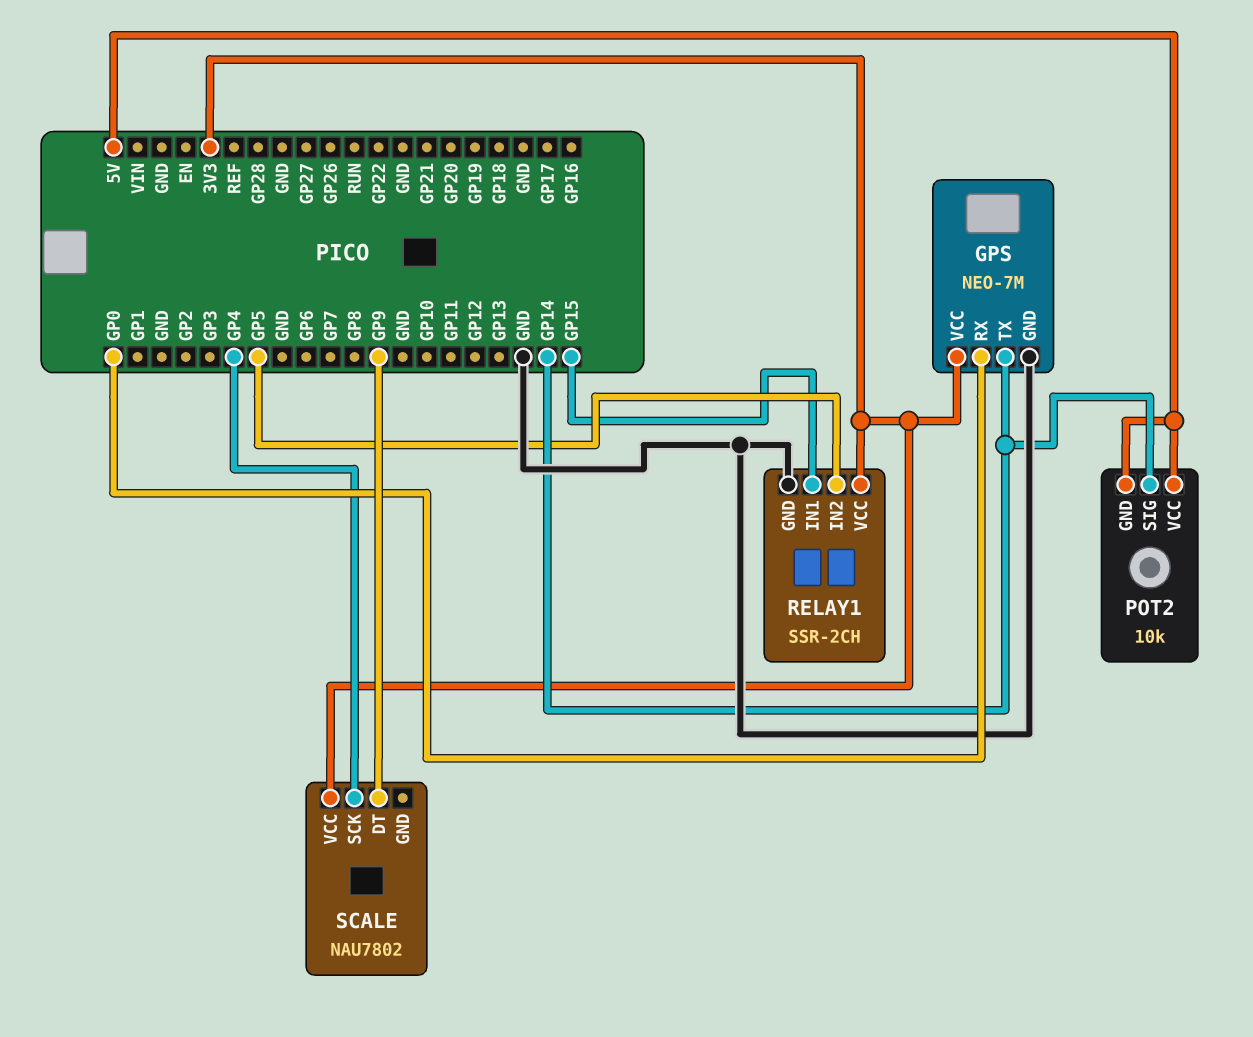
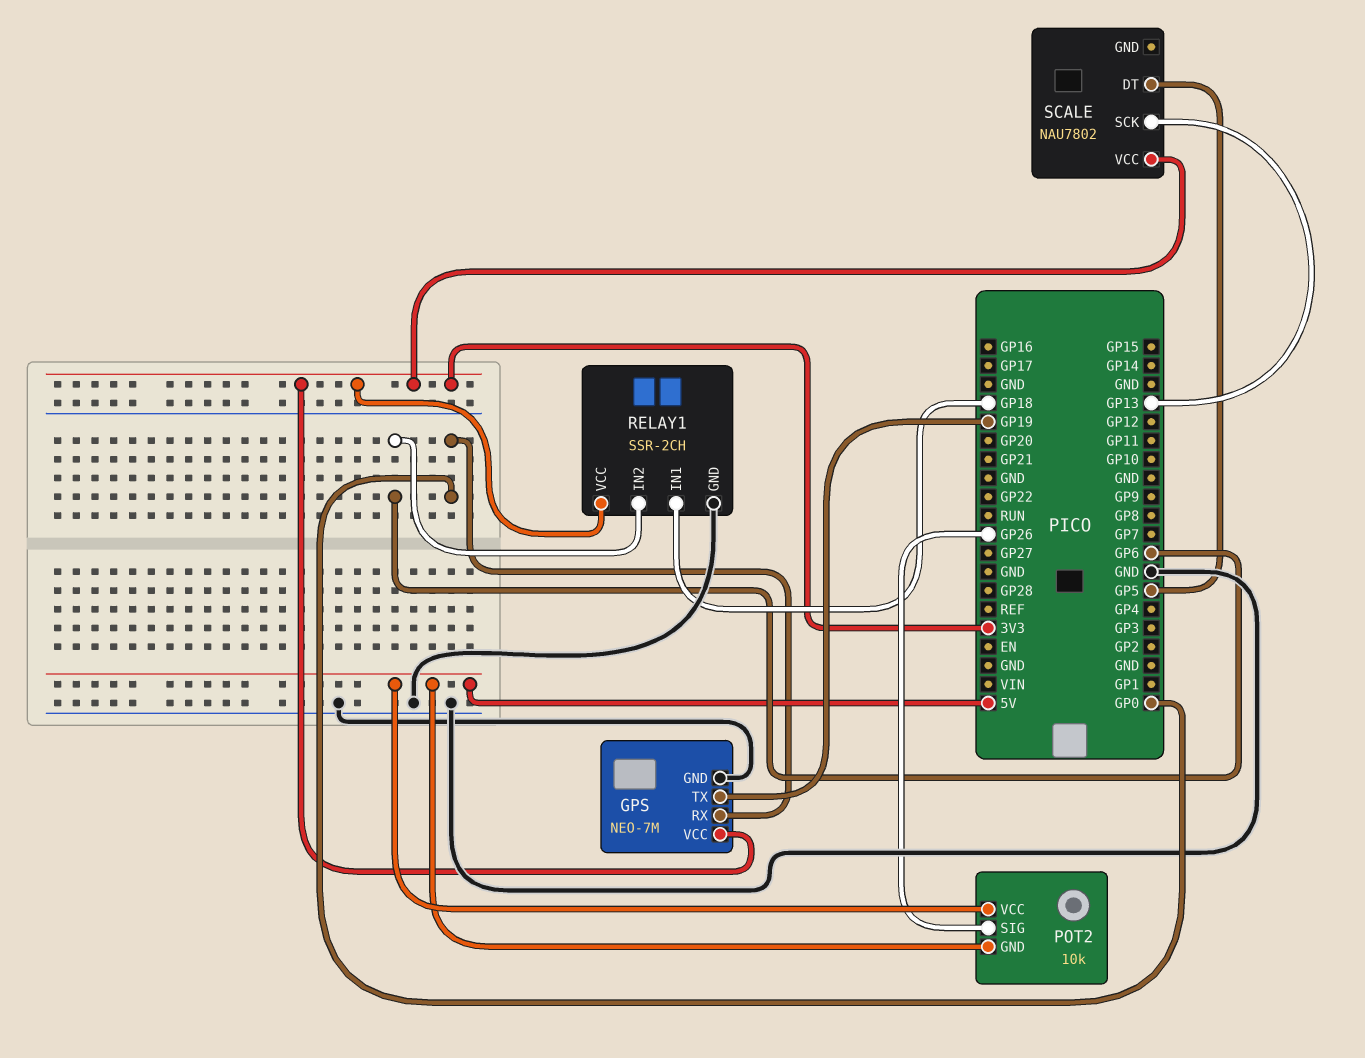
GPS pin TX: GP14 -> GP19
POT2 pin SIG: GP14 -> GP26
RELAY1 pin IN1: GP15 -> GP18
RELAY1 pin IN2: GP5 -> GP6
SCALE pin DT: GP9 -> GP5
SCALE pin SCK: GP4 -> GP13

